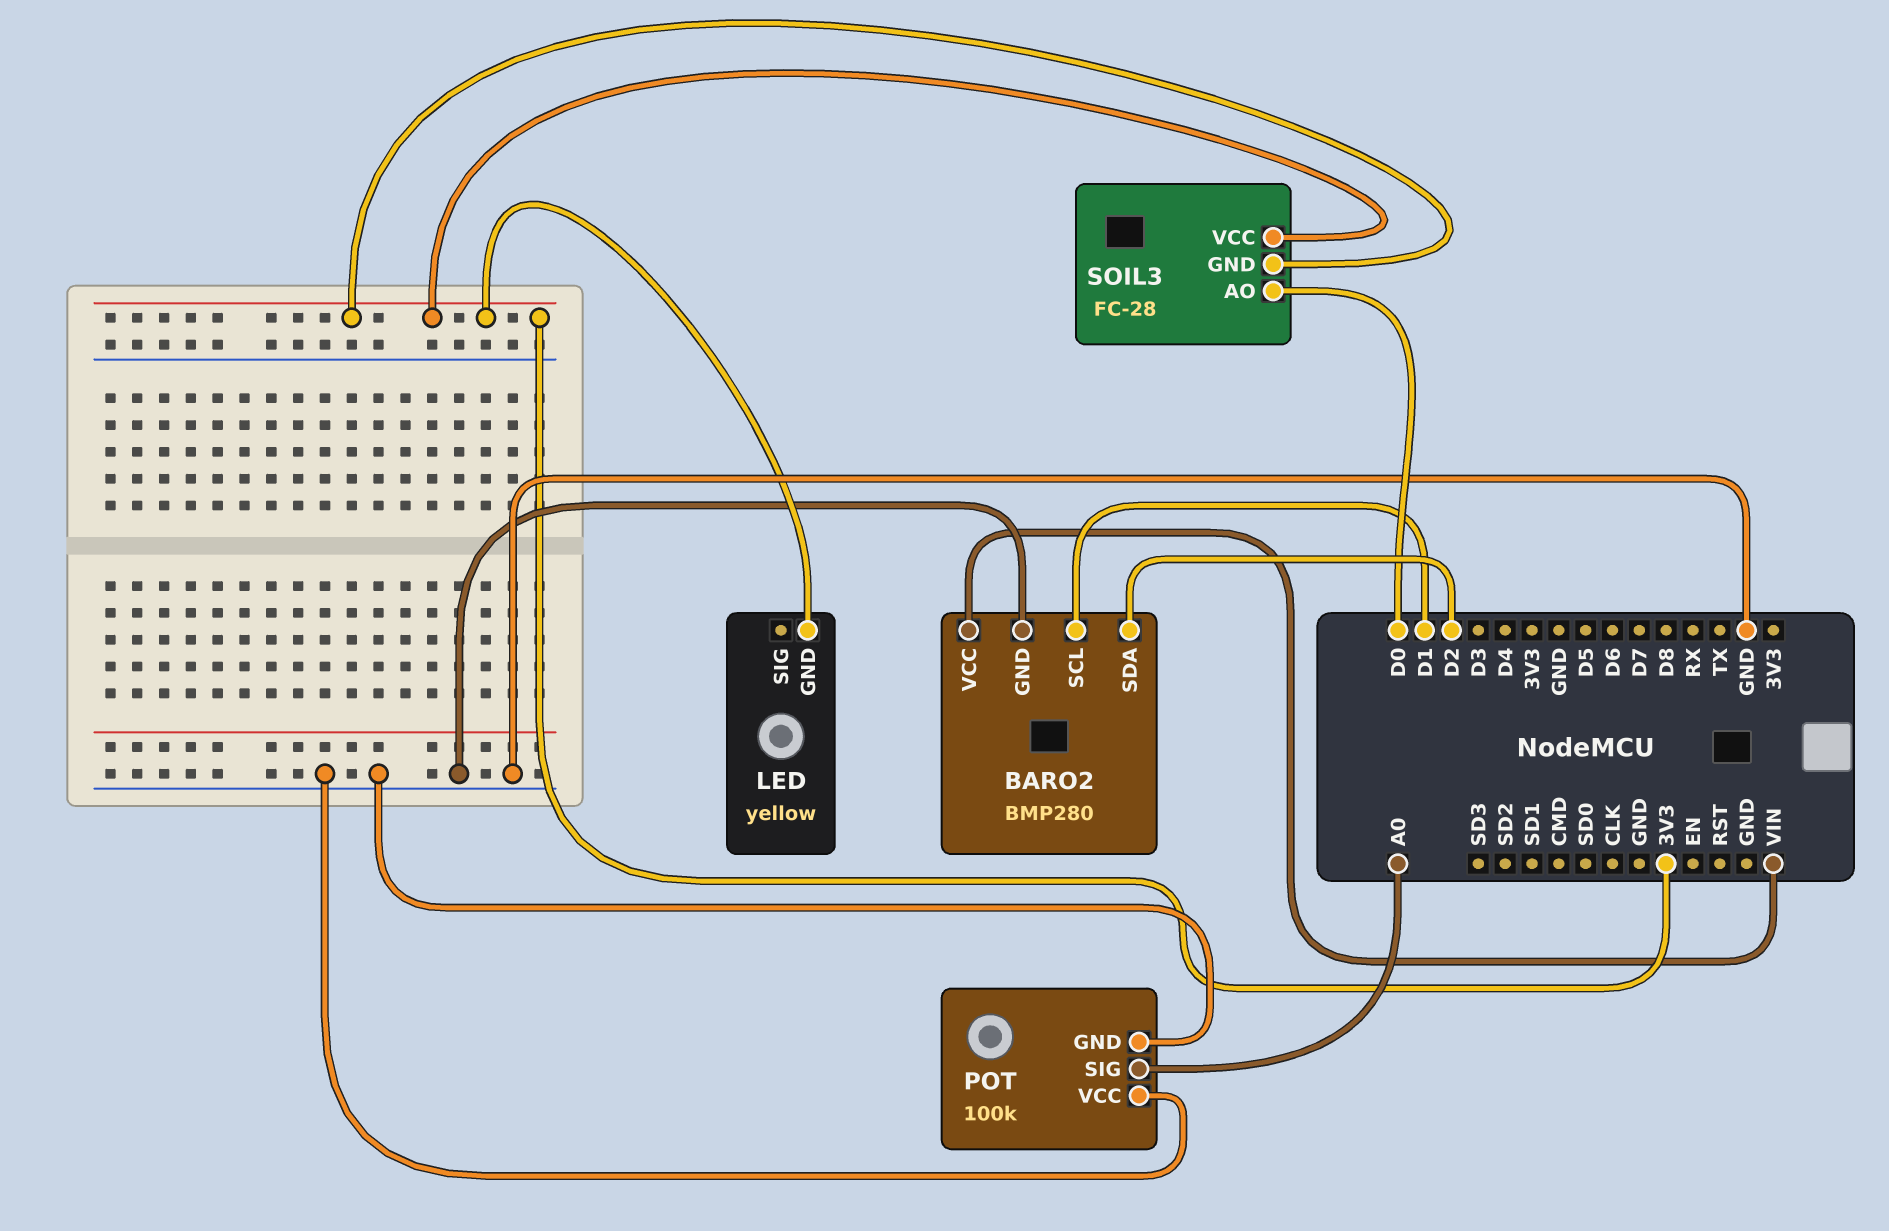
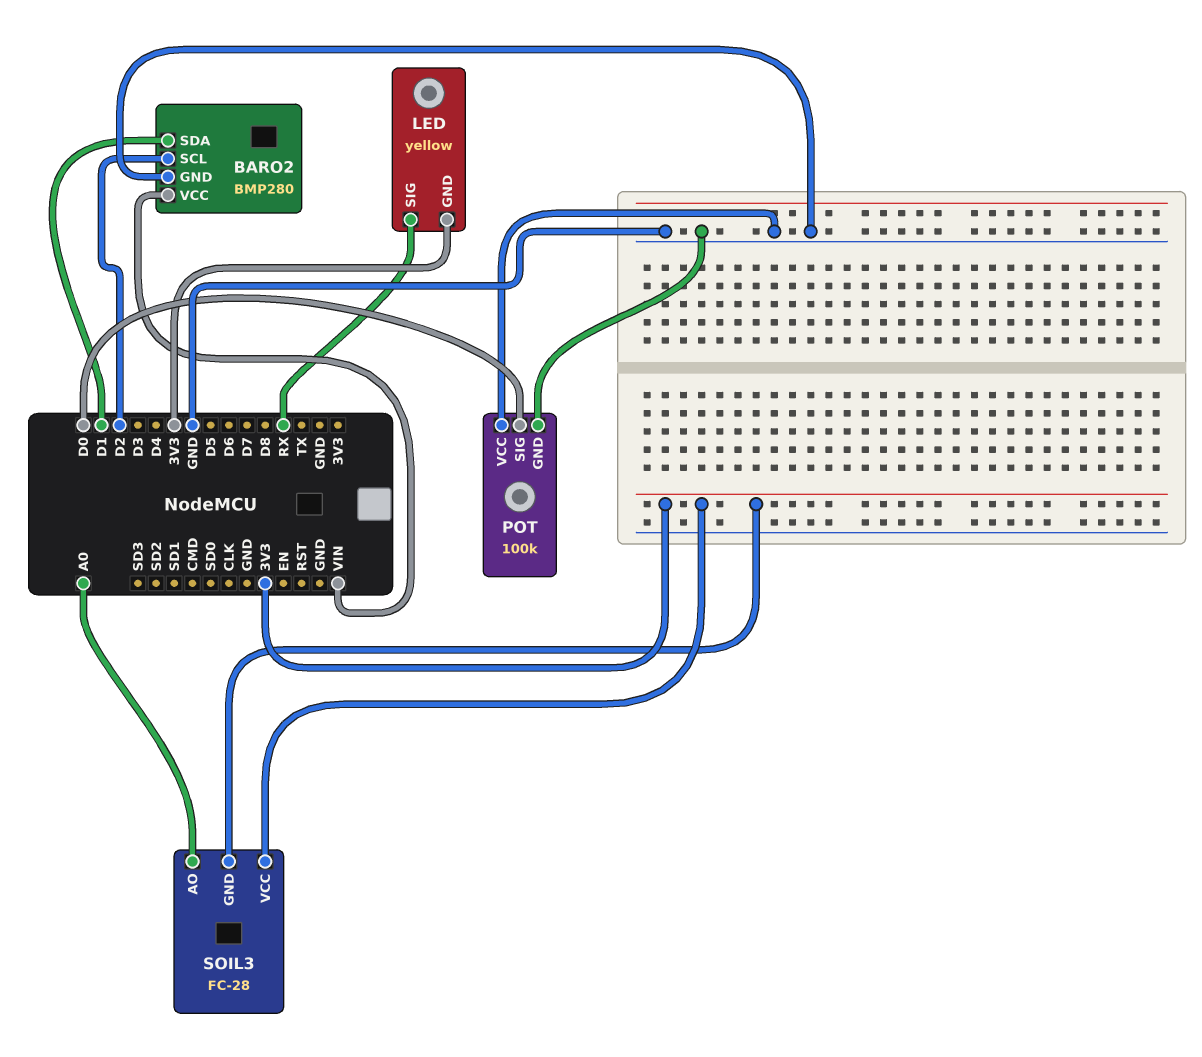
BARO2 pin SCL: D1 -> D2
BARO2 pin SDA: D2 -> D1
LED pin SIG: none -> RX
POT pin SIG: A0 -> D0
SOIL3 pin AO: D0 -> A0

